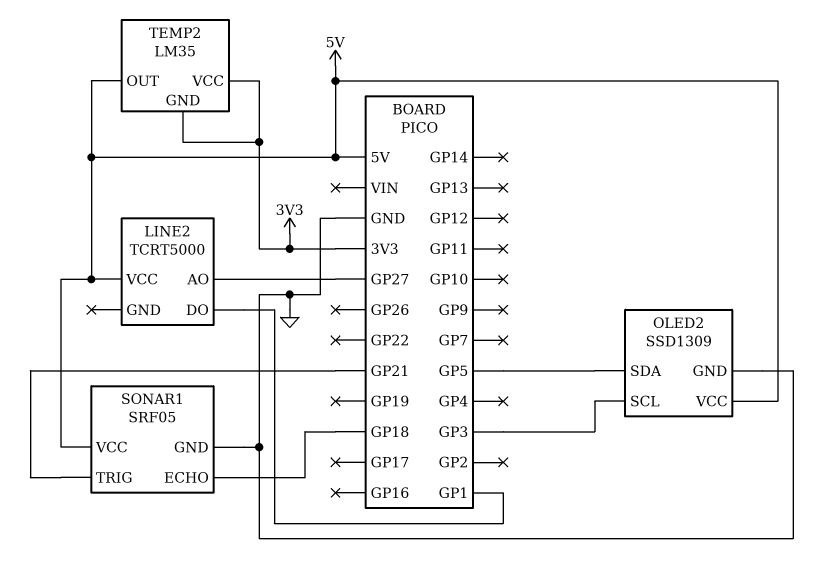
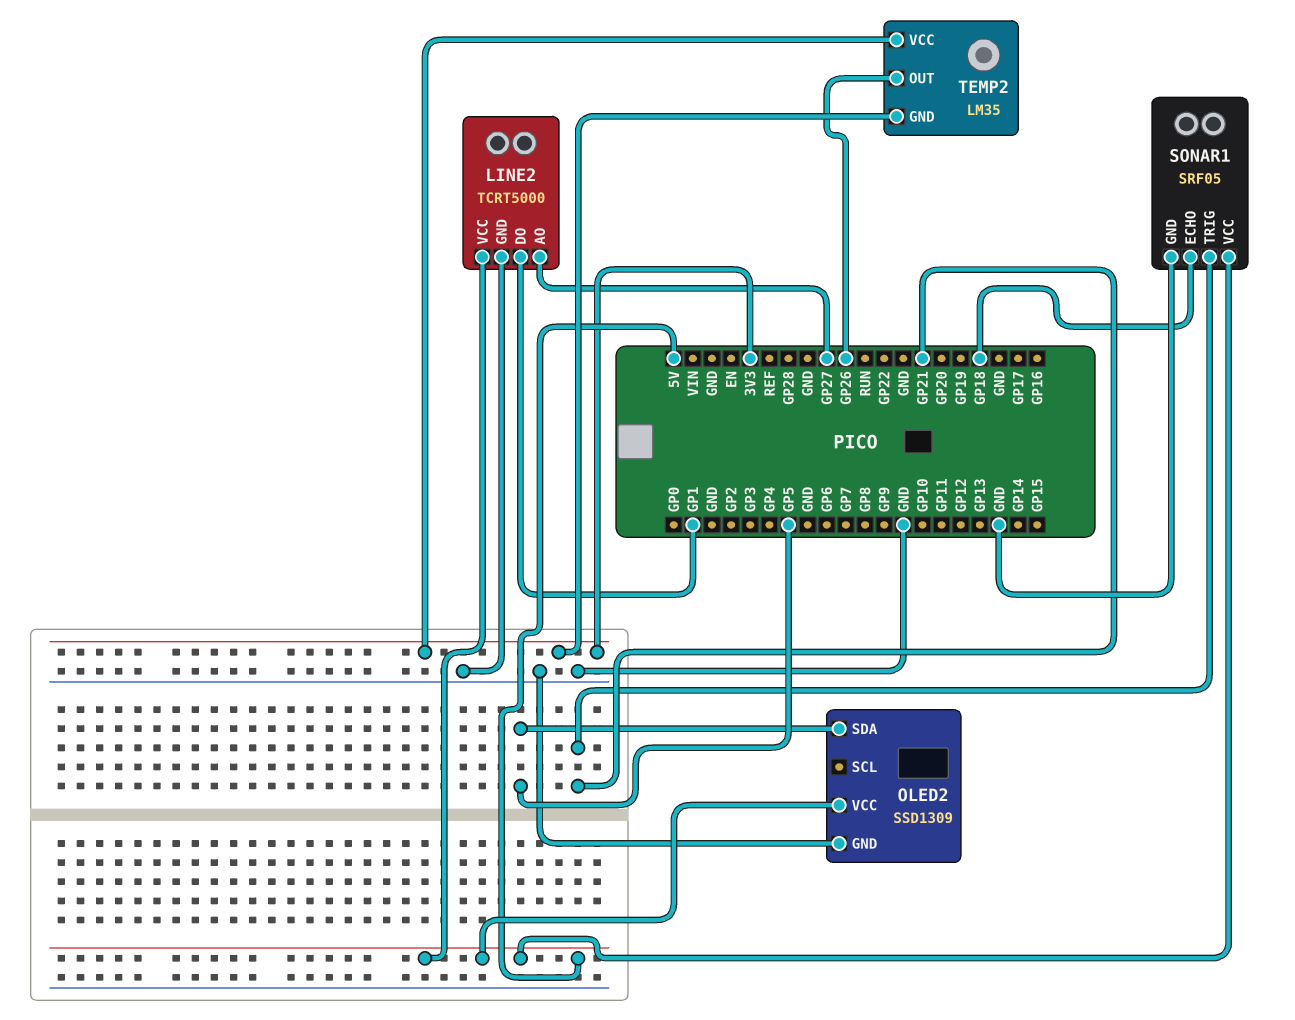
LINE2 pin GND: none -> GND
OLED2 pin SCL: GP3 -> none
TEMP2 pin OUT: 5V -> GP26

